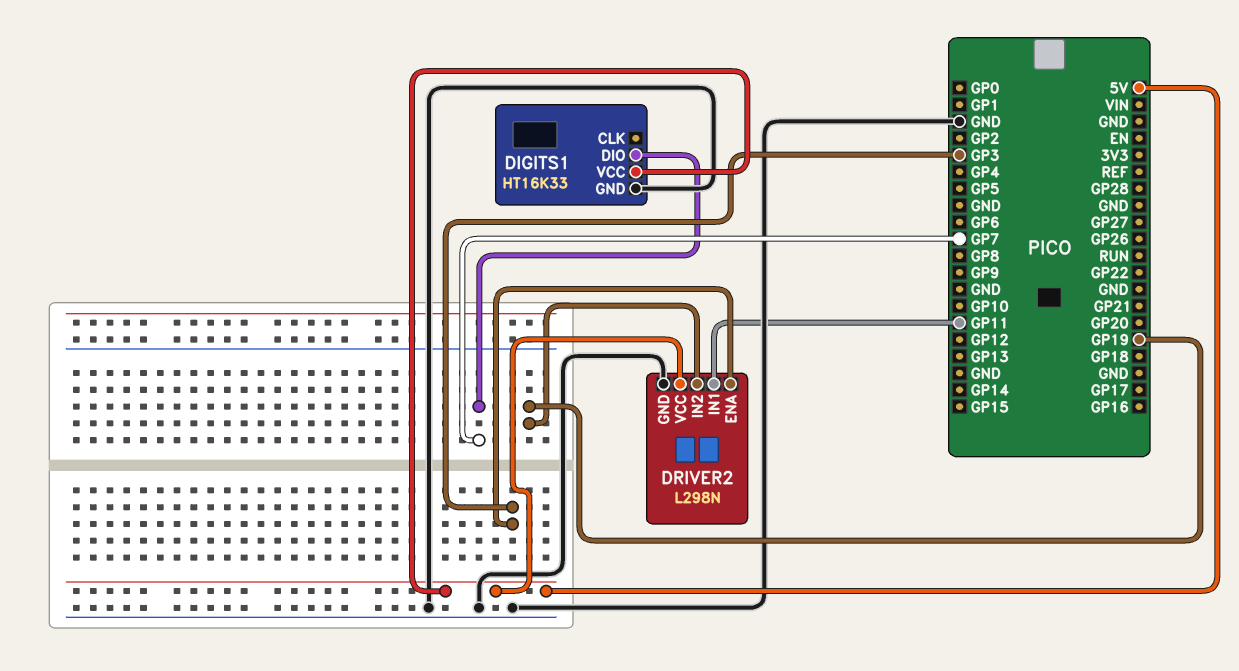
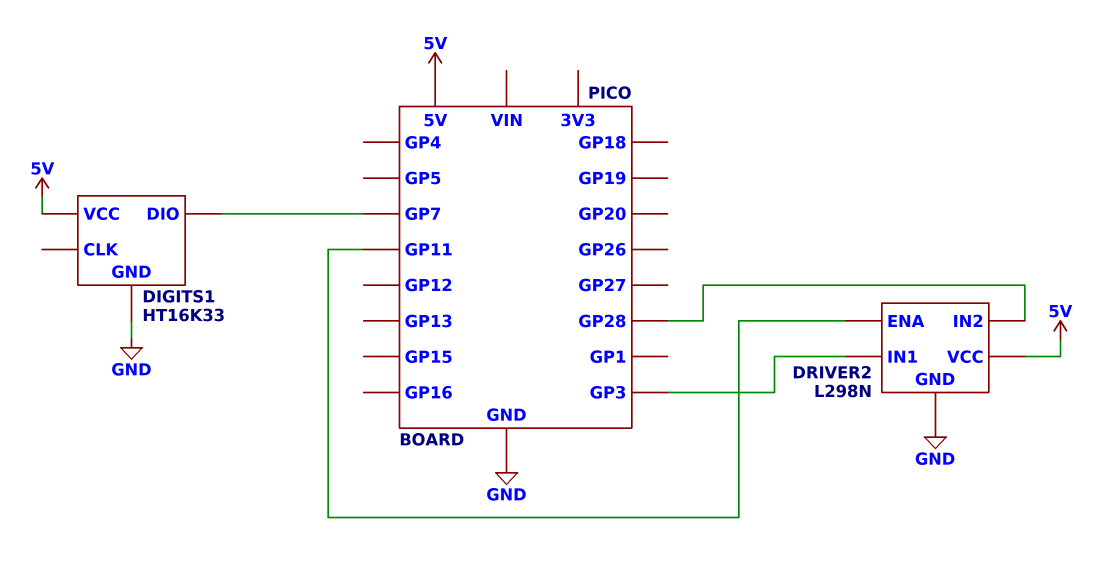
DRIVER2 pin ENA: GP3 -> GP11
DRIVER2 pin IN1: GP11 -> GP3
DRIVER2 pin IN2: GP19 -> GP28

